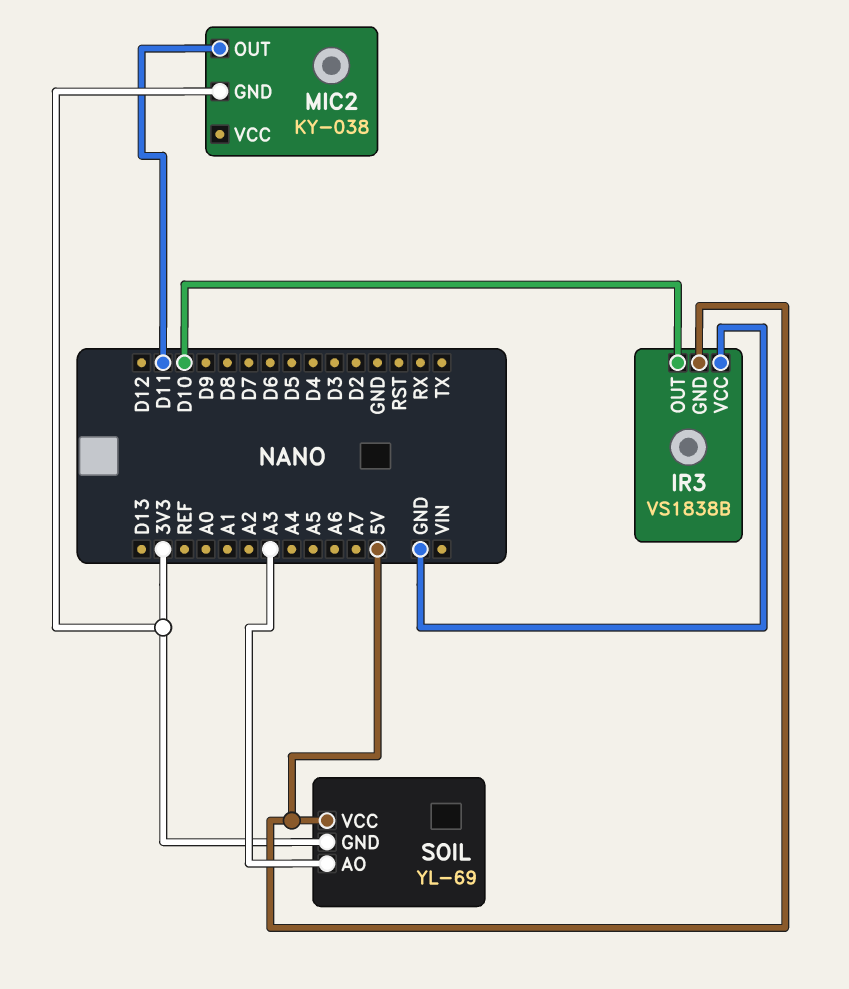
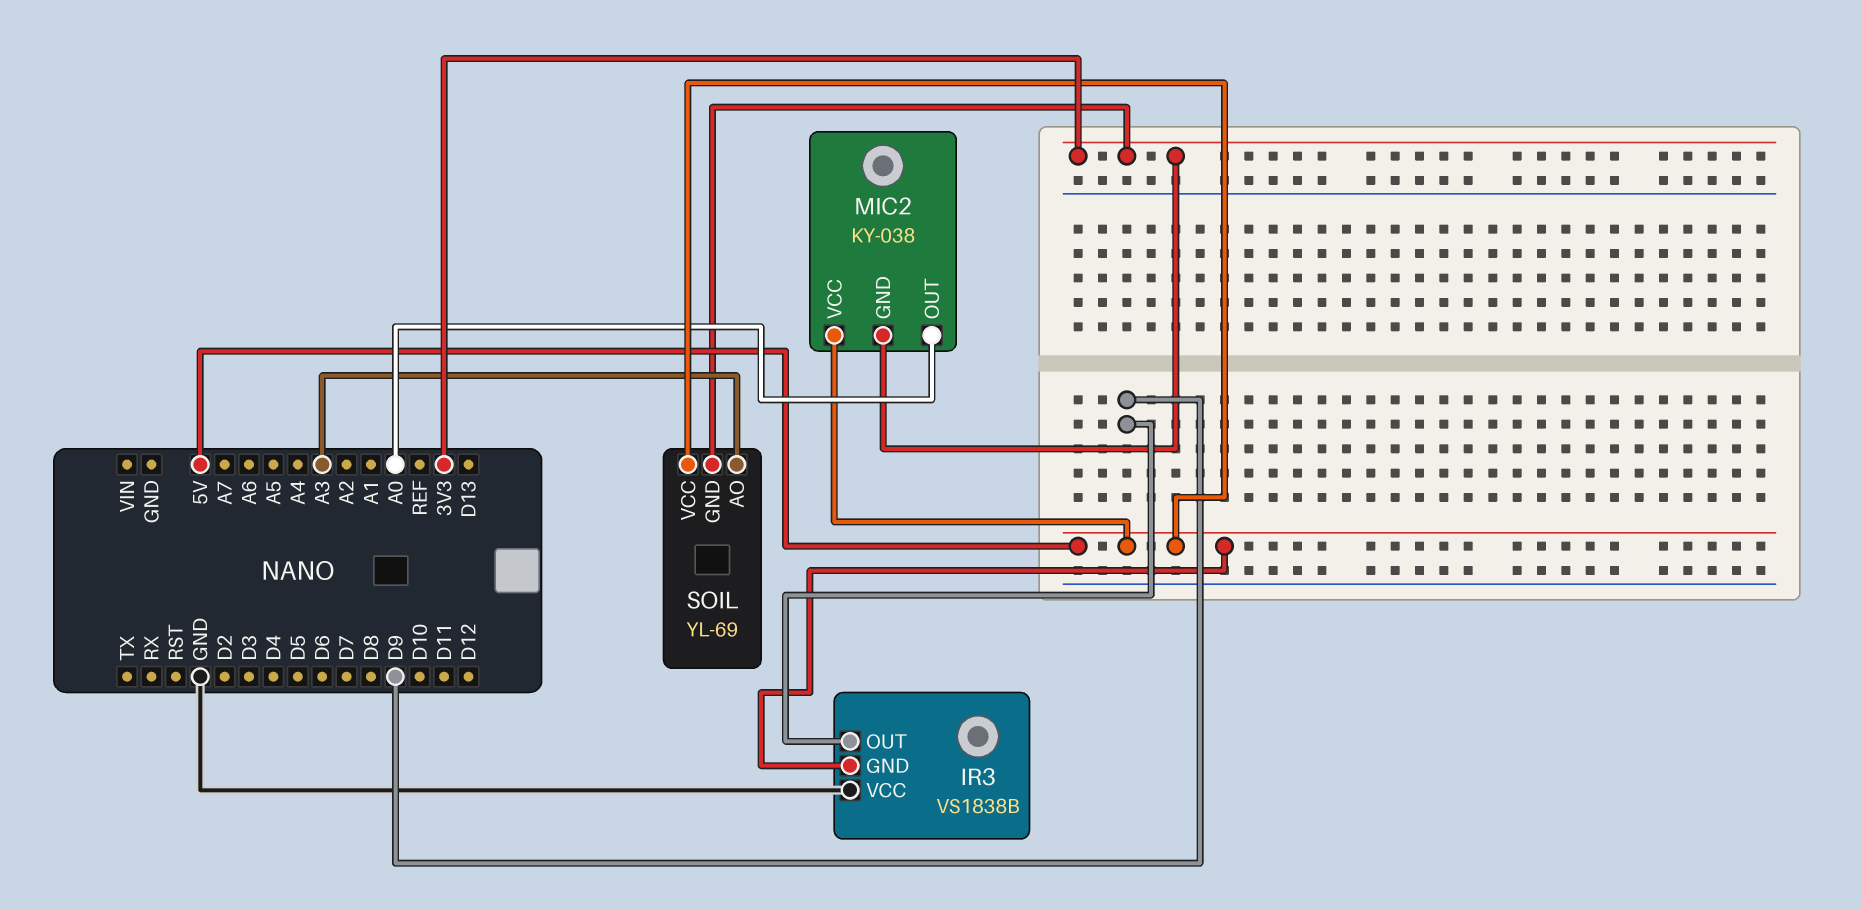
IR3 pin OUT: D10 -> D9
MIC2 pin OUT: D11 -> A0
MIC2 pin VCC: none -> 5V

